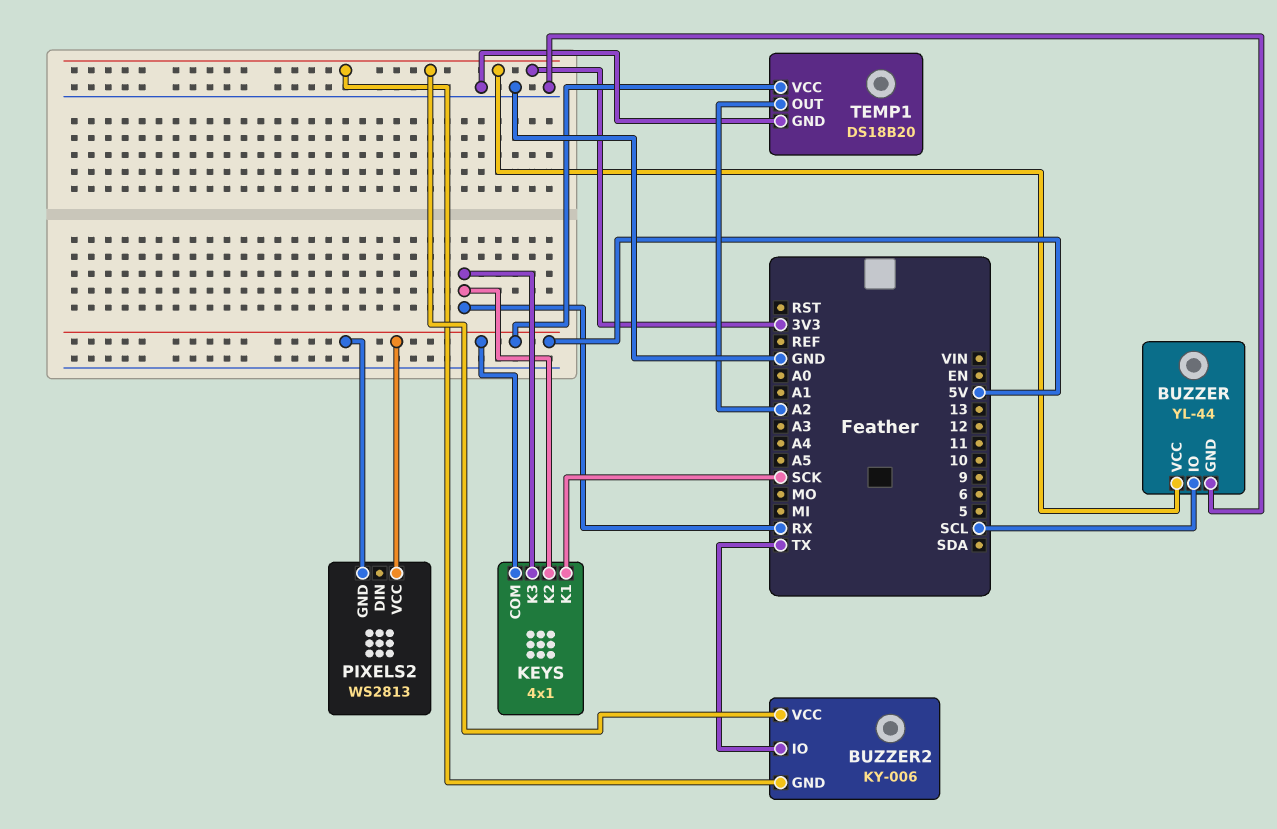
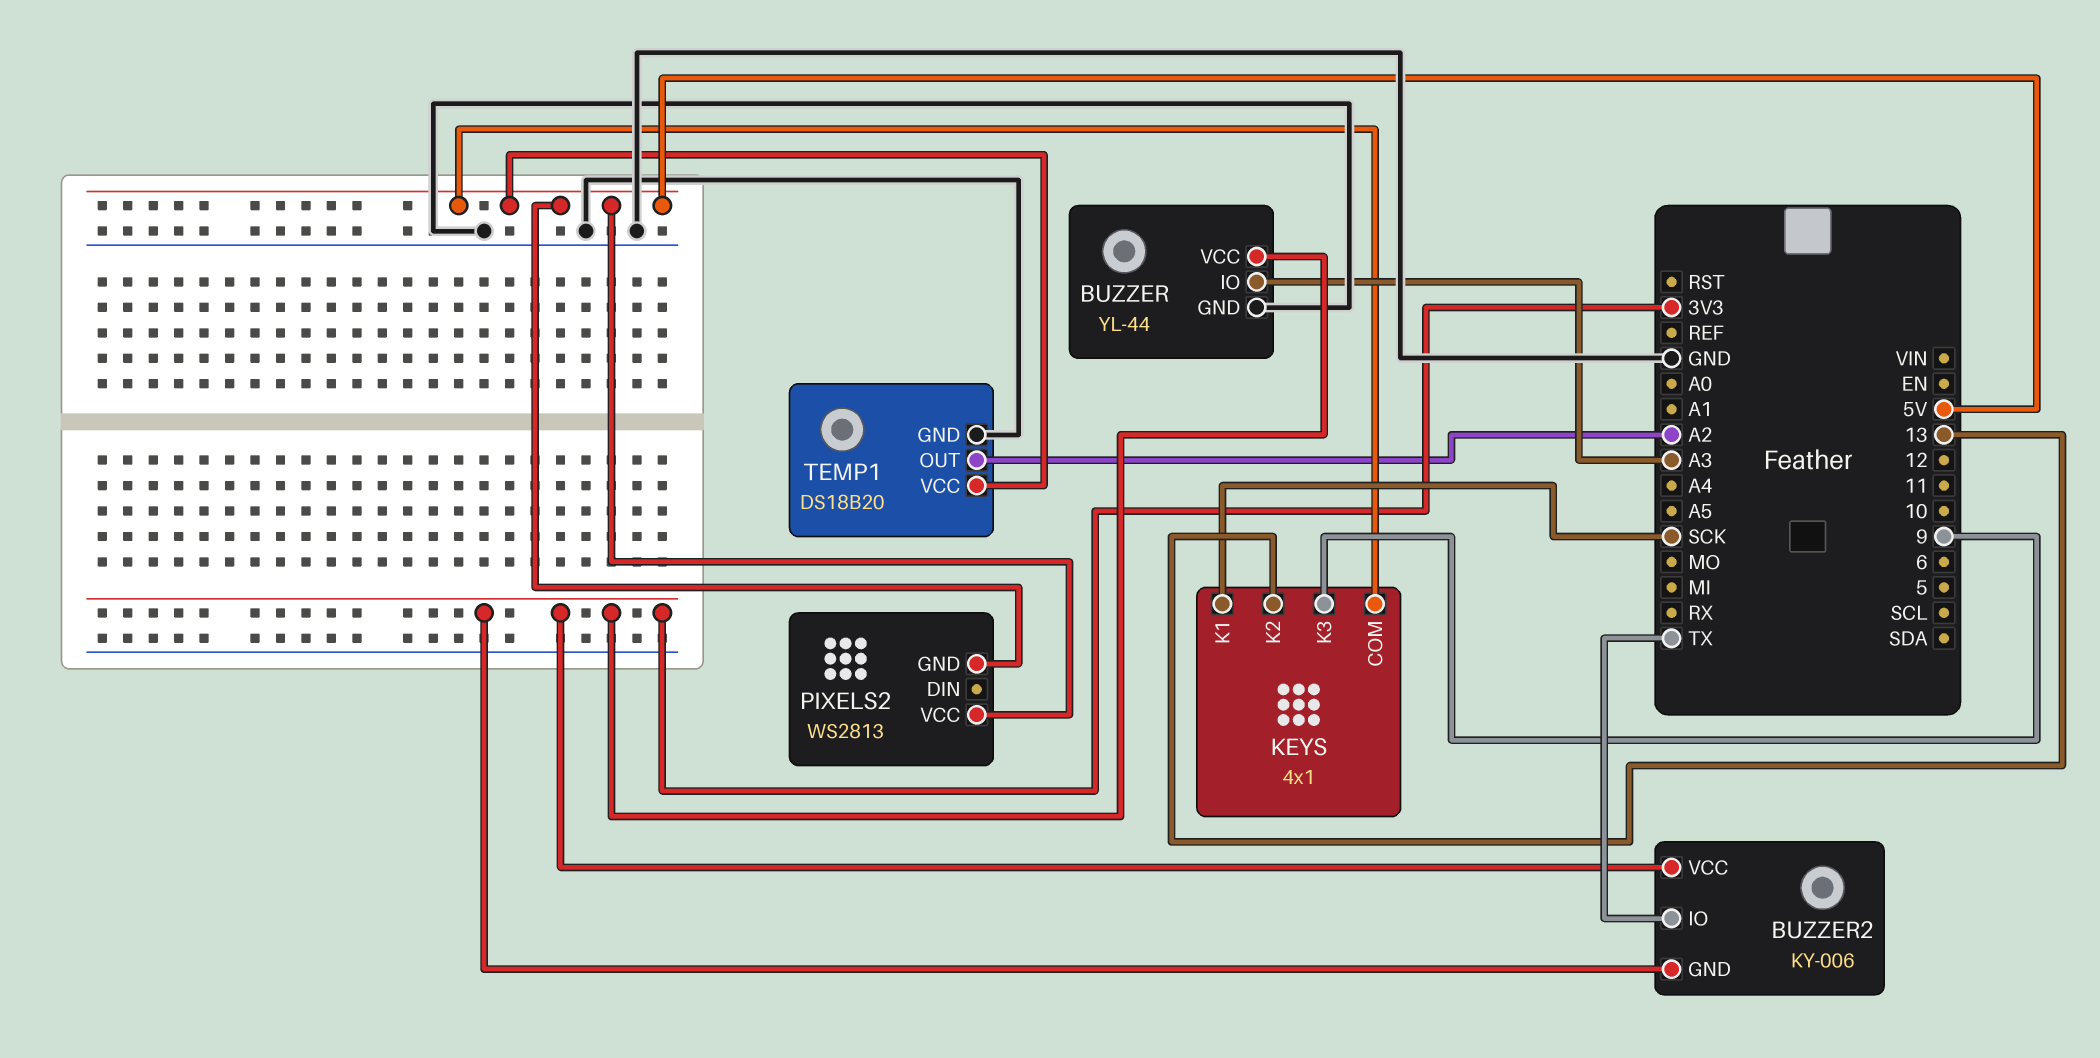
BUZZER pin IO: SCL -> A3
KEYS pin K2: RX -> 13
KEYS pin K3: RX -> 9

